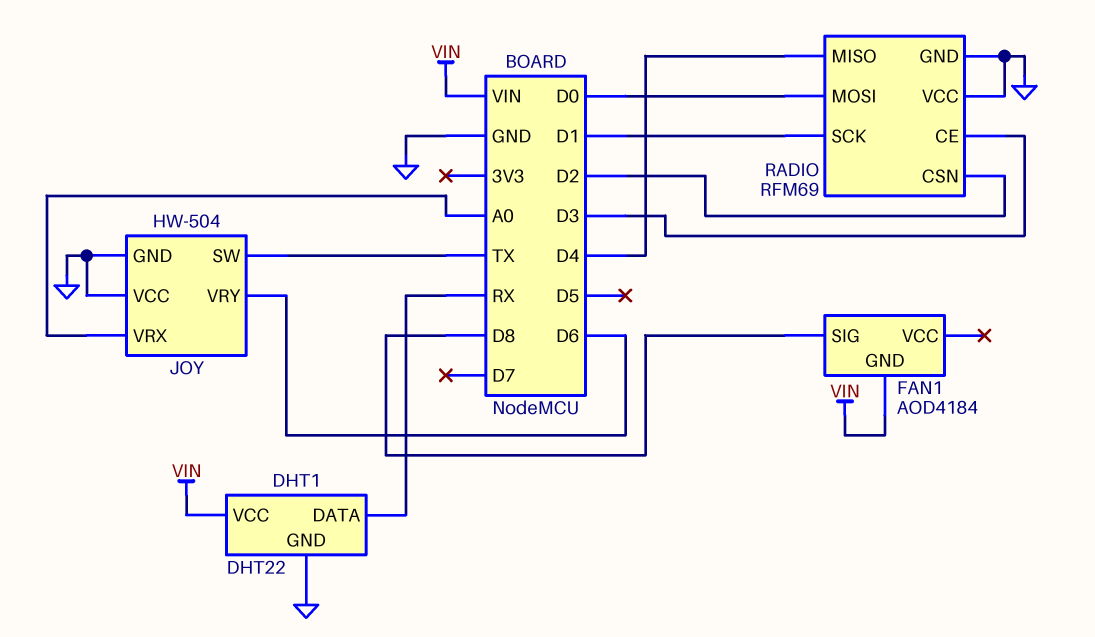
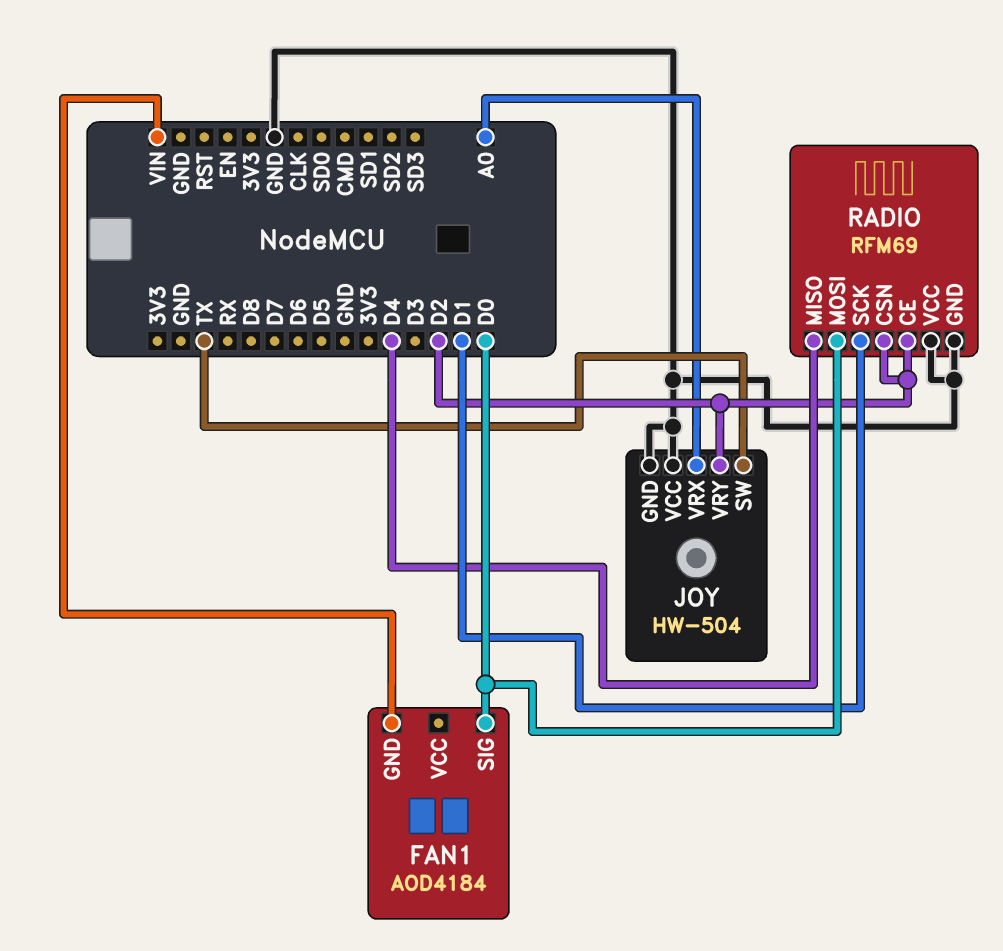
DHT1: DHT22 -> none
DHT1 pin DATA: RX -> none
DHT1 pin GND: GND -> none
DHT1 pin VCC: VIN -> none
FAN1 pin SIG: D8 -> D0
JOY pin VRY: D6 -> D2
RADIO pin CE: D3 -> D2

